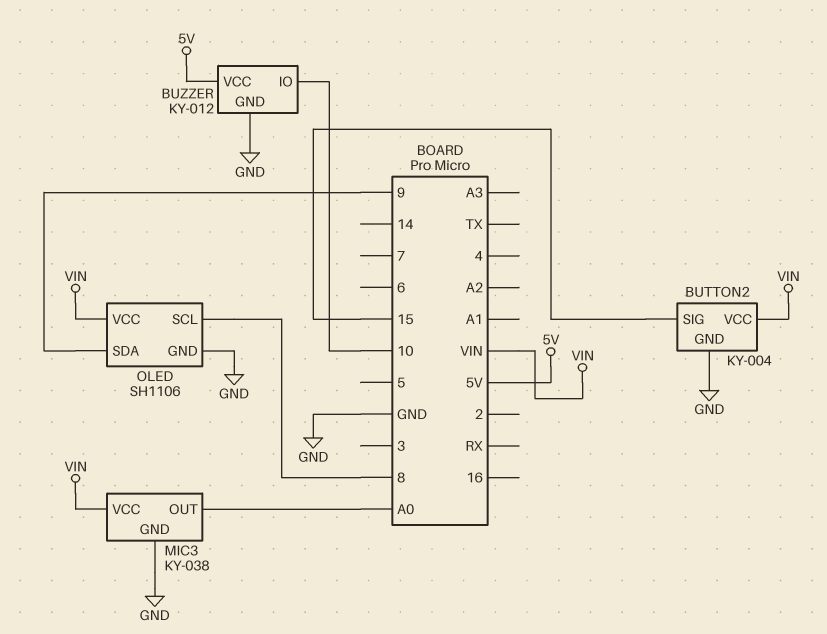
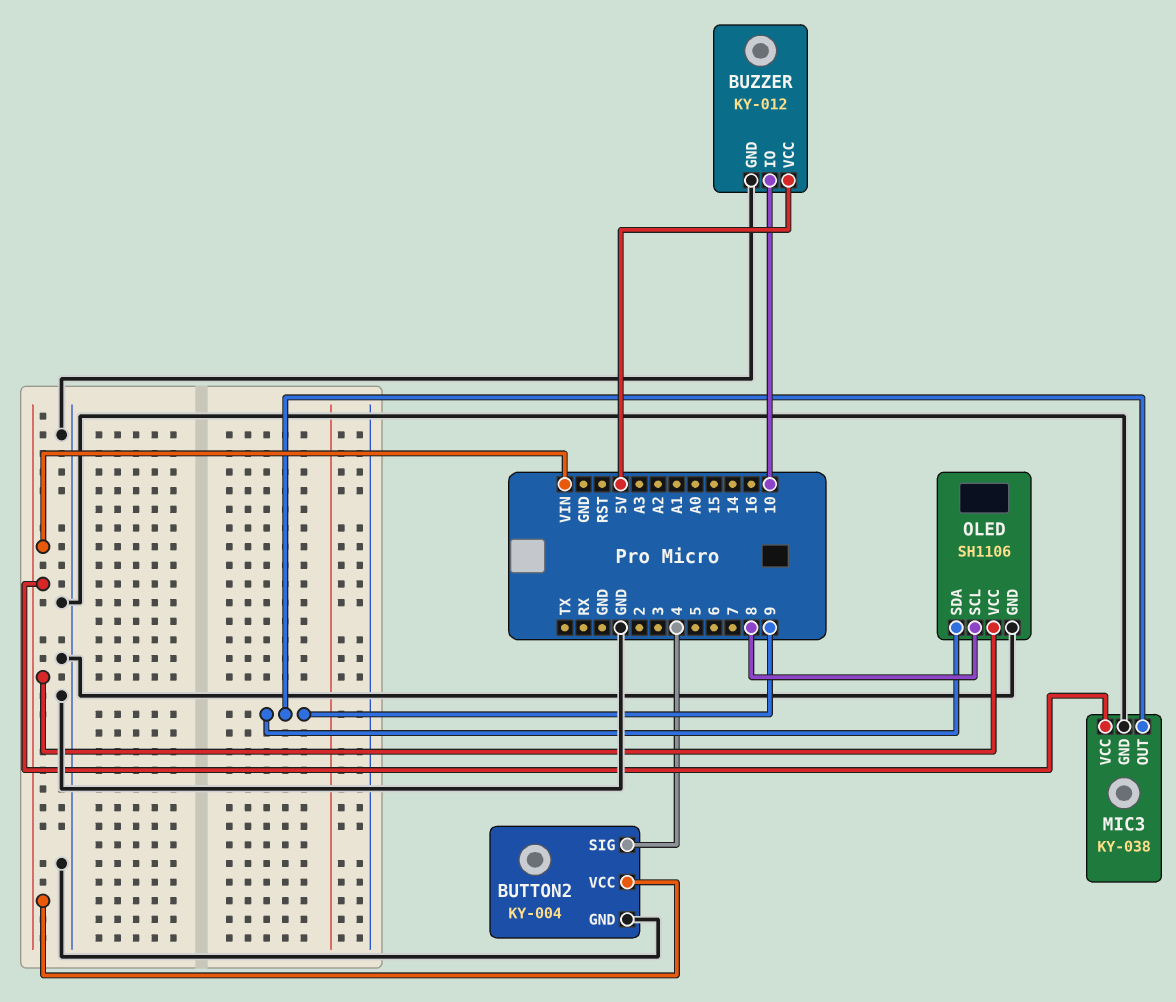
BUTTON2 pin SIG: 15 -> 4
MIC3 pin OUT: A0 -> 9

